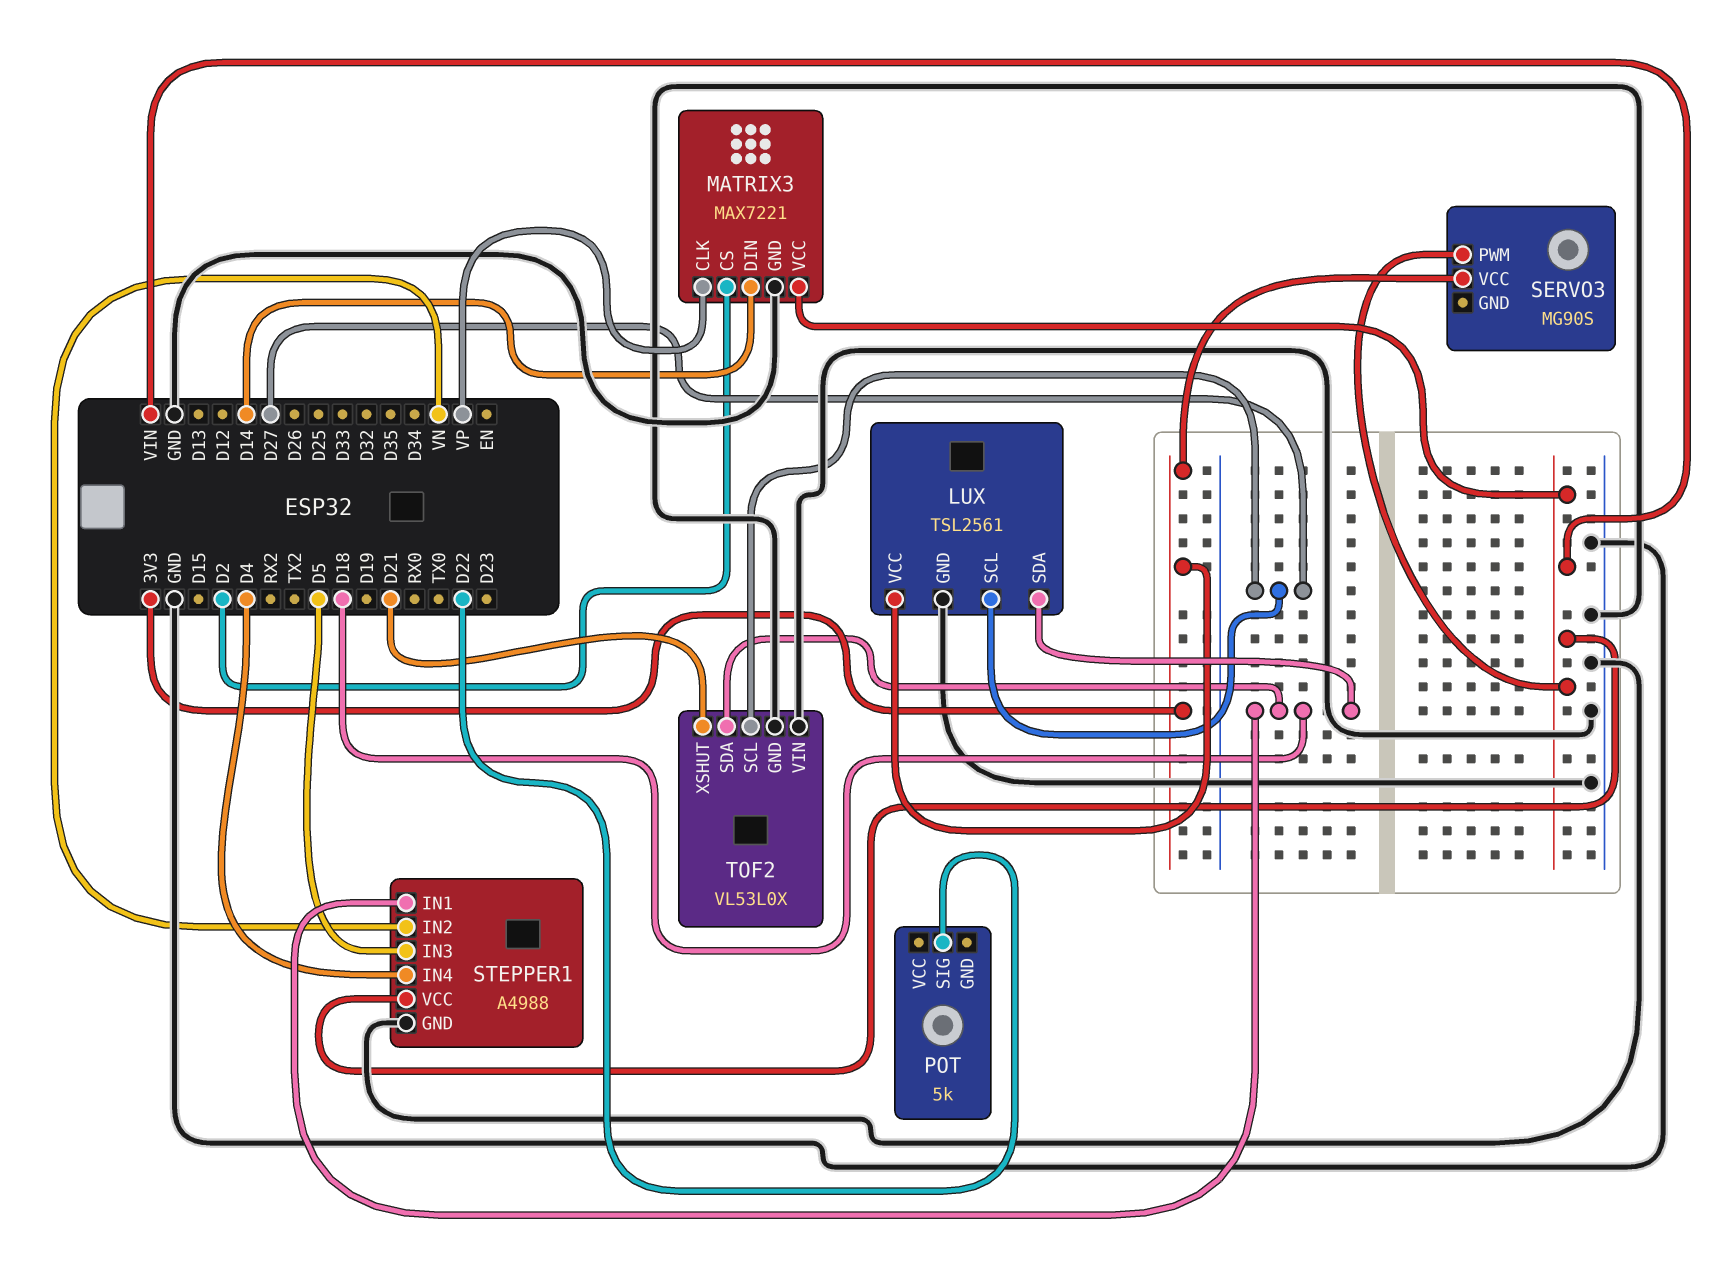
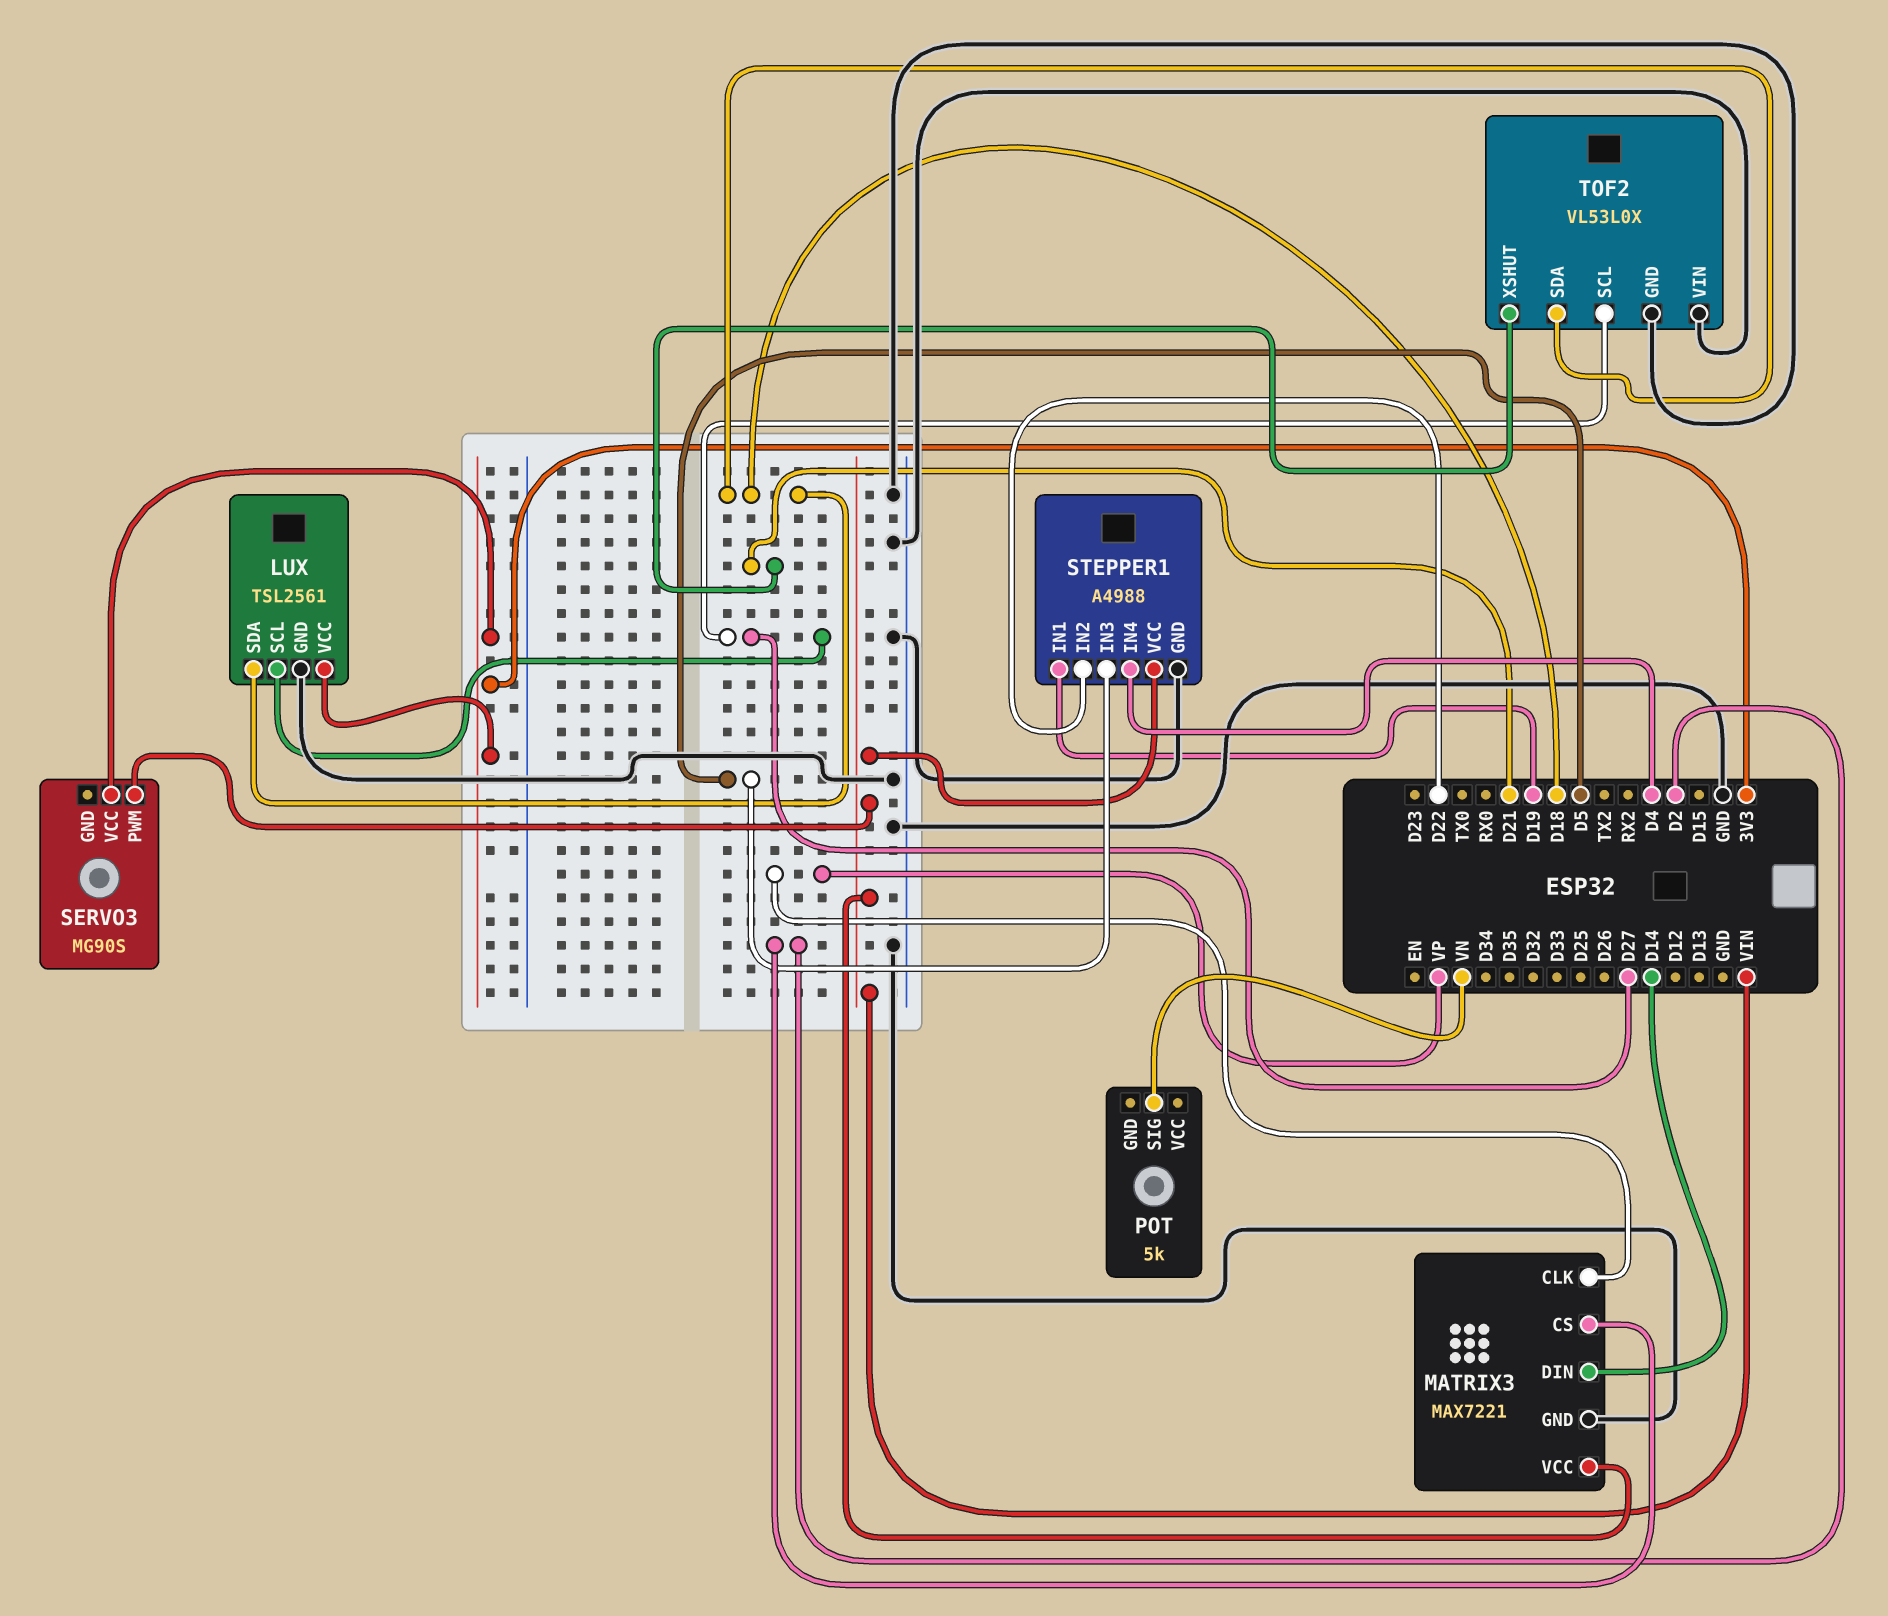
POT pin SIG: D22 -> VN
STEPPER1 pin IN1: D18 -> D19
STEPPER1 pin IN2: VN -> D22

